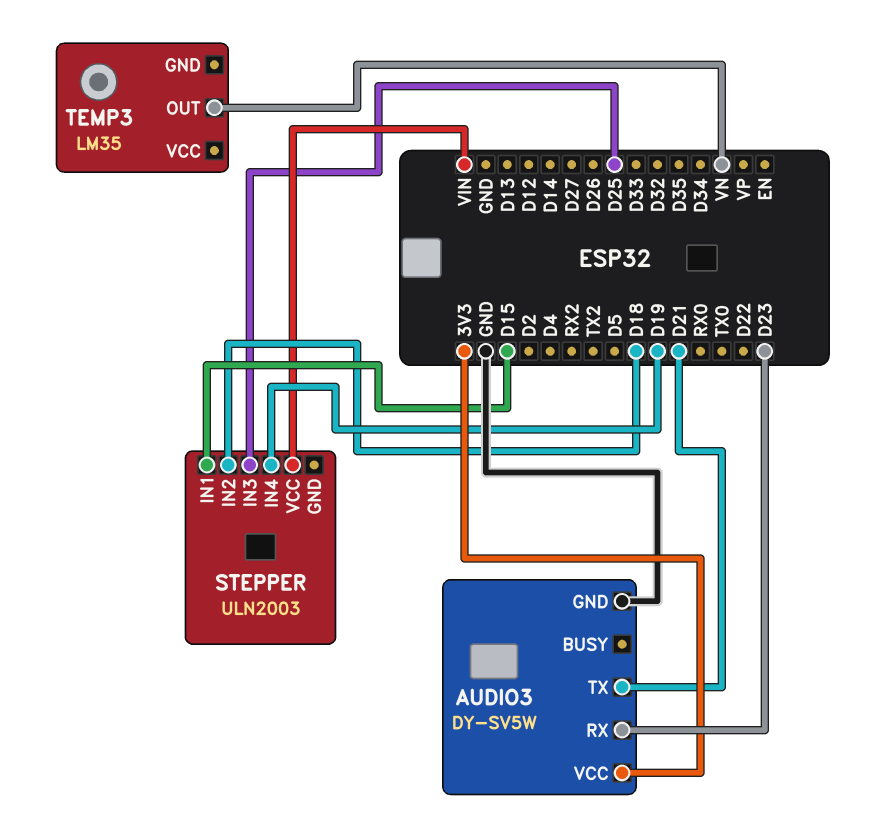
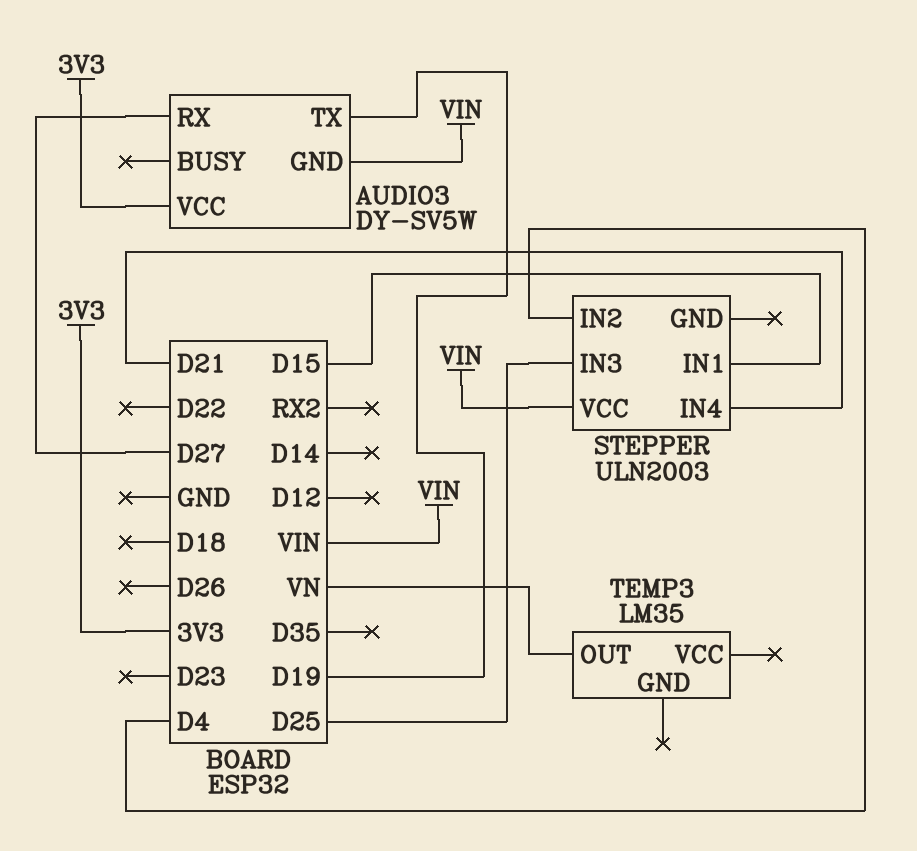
AUDIO3 pin GND: GND -> VIN
AUDIO3 pin RX: D23 -> D27
AUDIO3 pin TX: D21 -> D19
STEPPER pin IN2: D18 -> D4
STEPPER pin IN4: D19 -> D21

